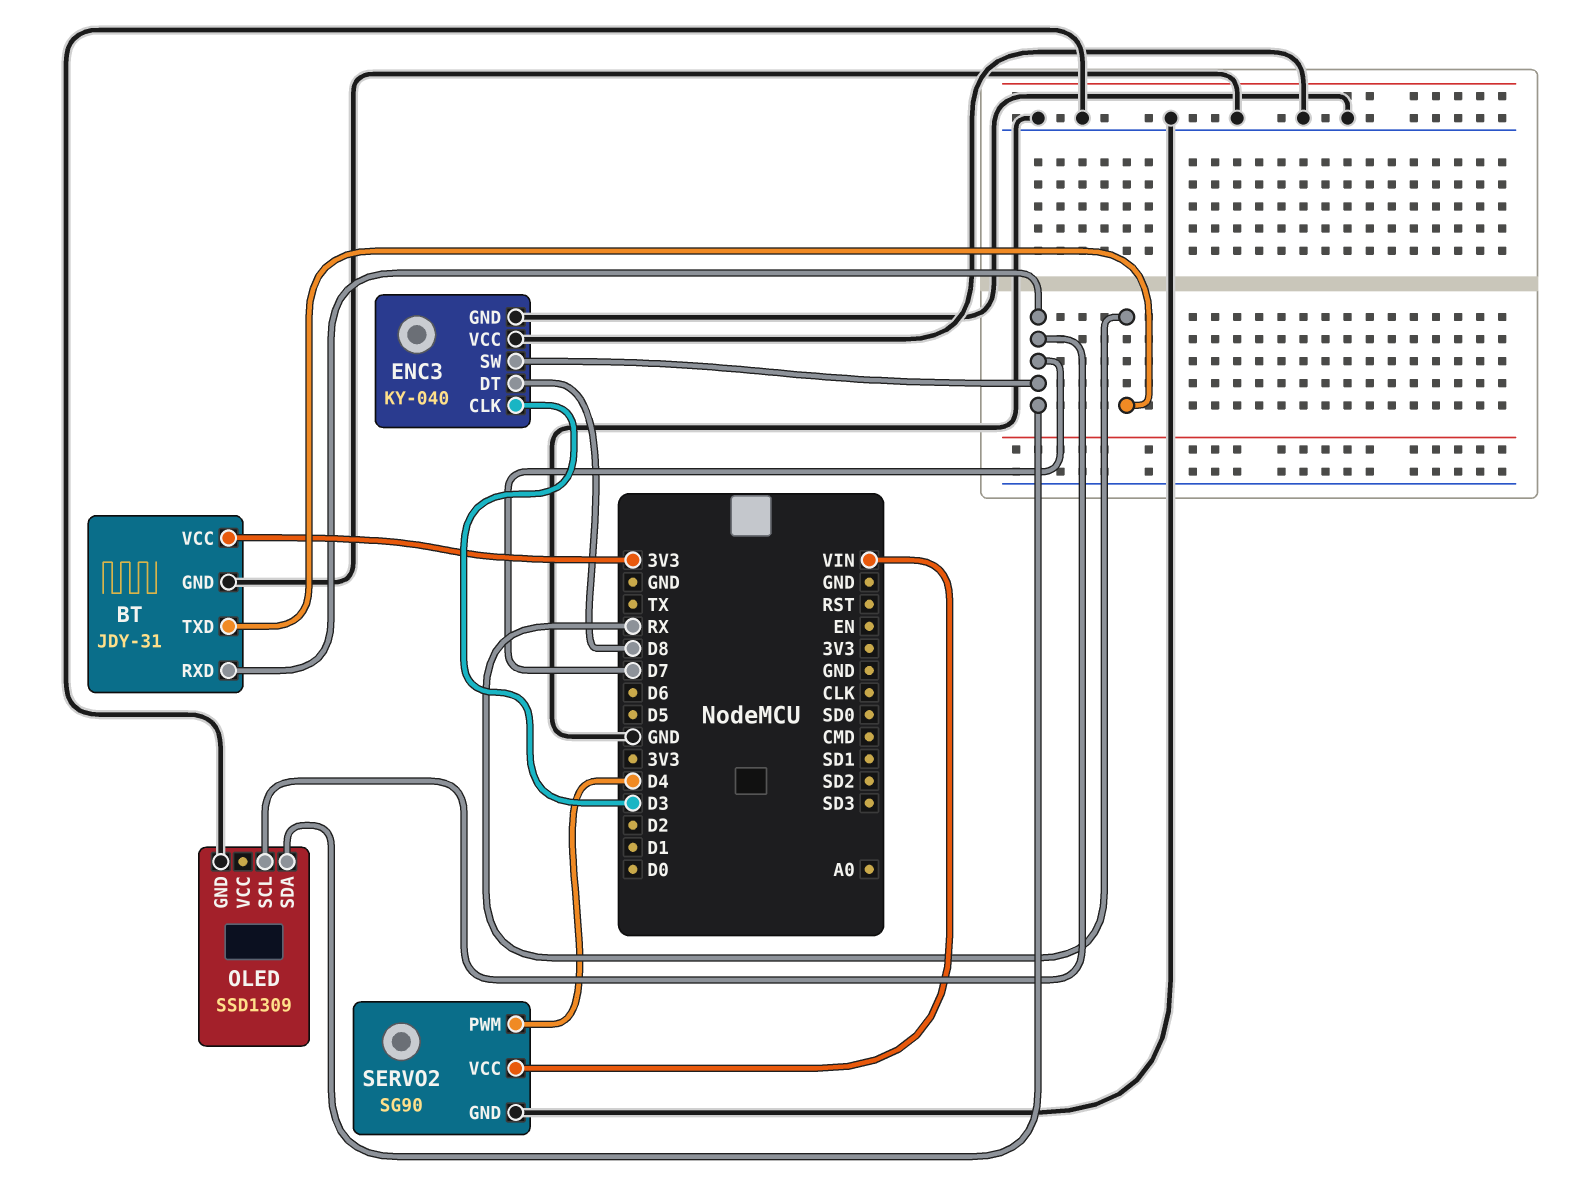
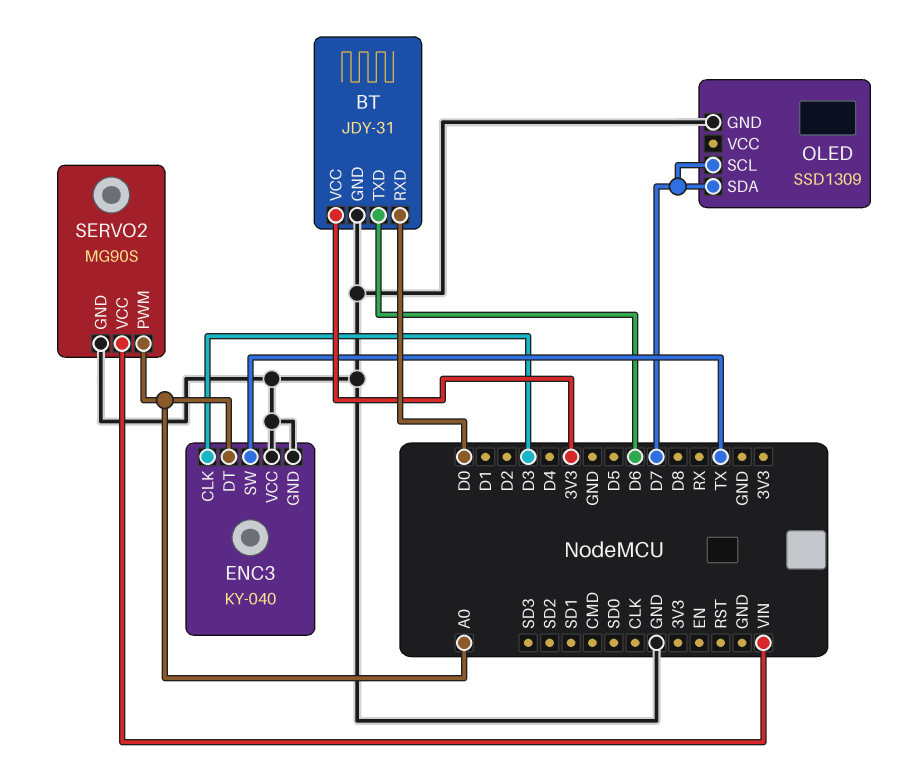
BT pin RXD: D7 -> D0
BT pin TXD: RX -> D6
ENC3 pin DT: D8 -> A0
ENC3 pin SW: D7 -> TX
SERVO2: SG90 -> MG90S
SERVO2 pin PWM: D4 -> A0

